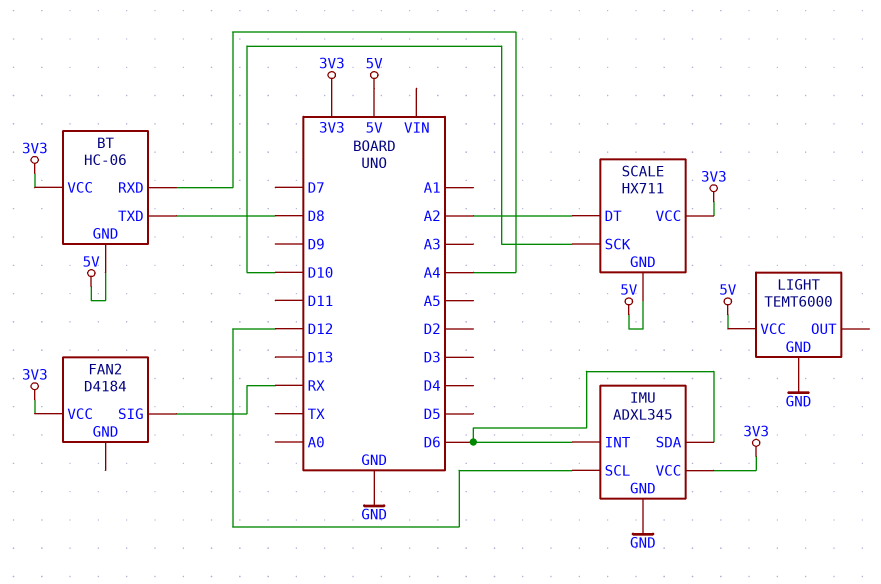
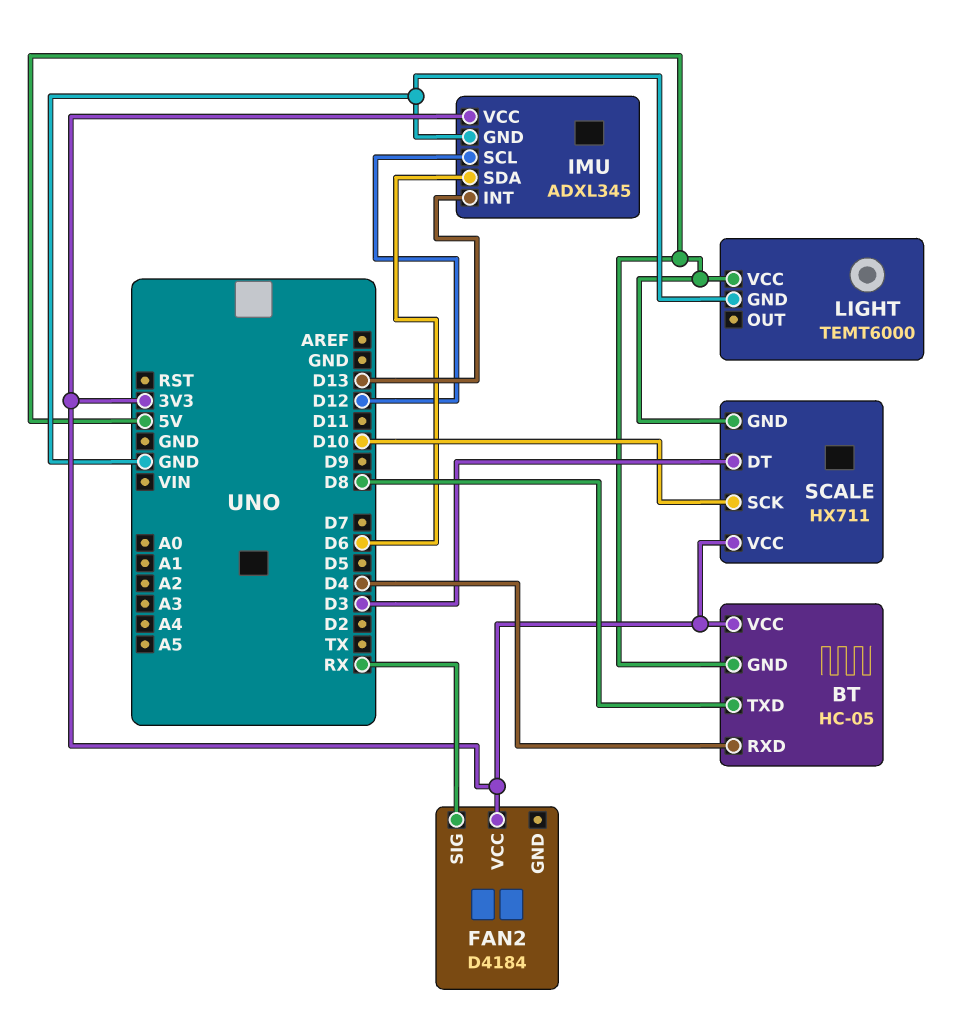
BT: HC-06 -> HC-05
BT pin RXD: A4 -> D4
IMU pin INT: D6 -> D13
SCALE pin DT: A2 -> D3

